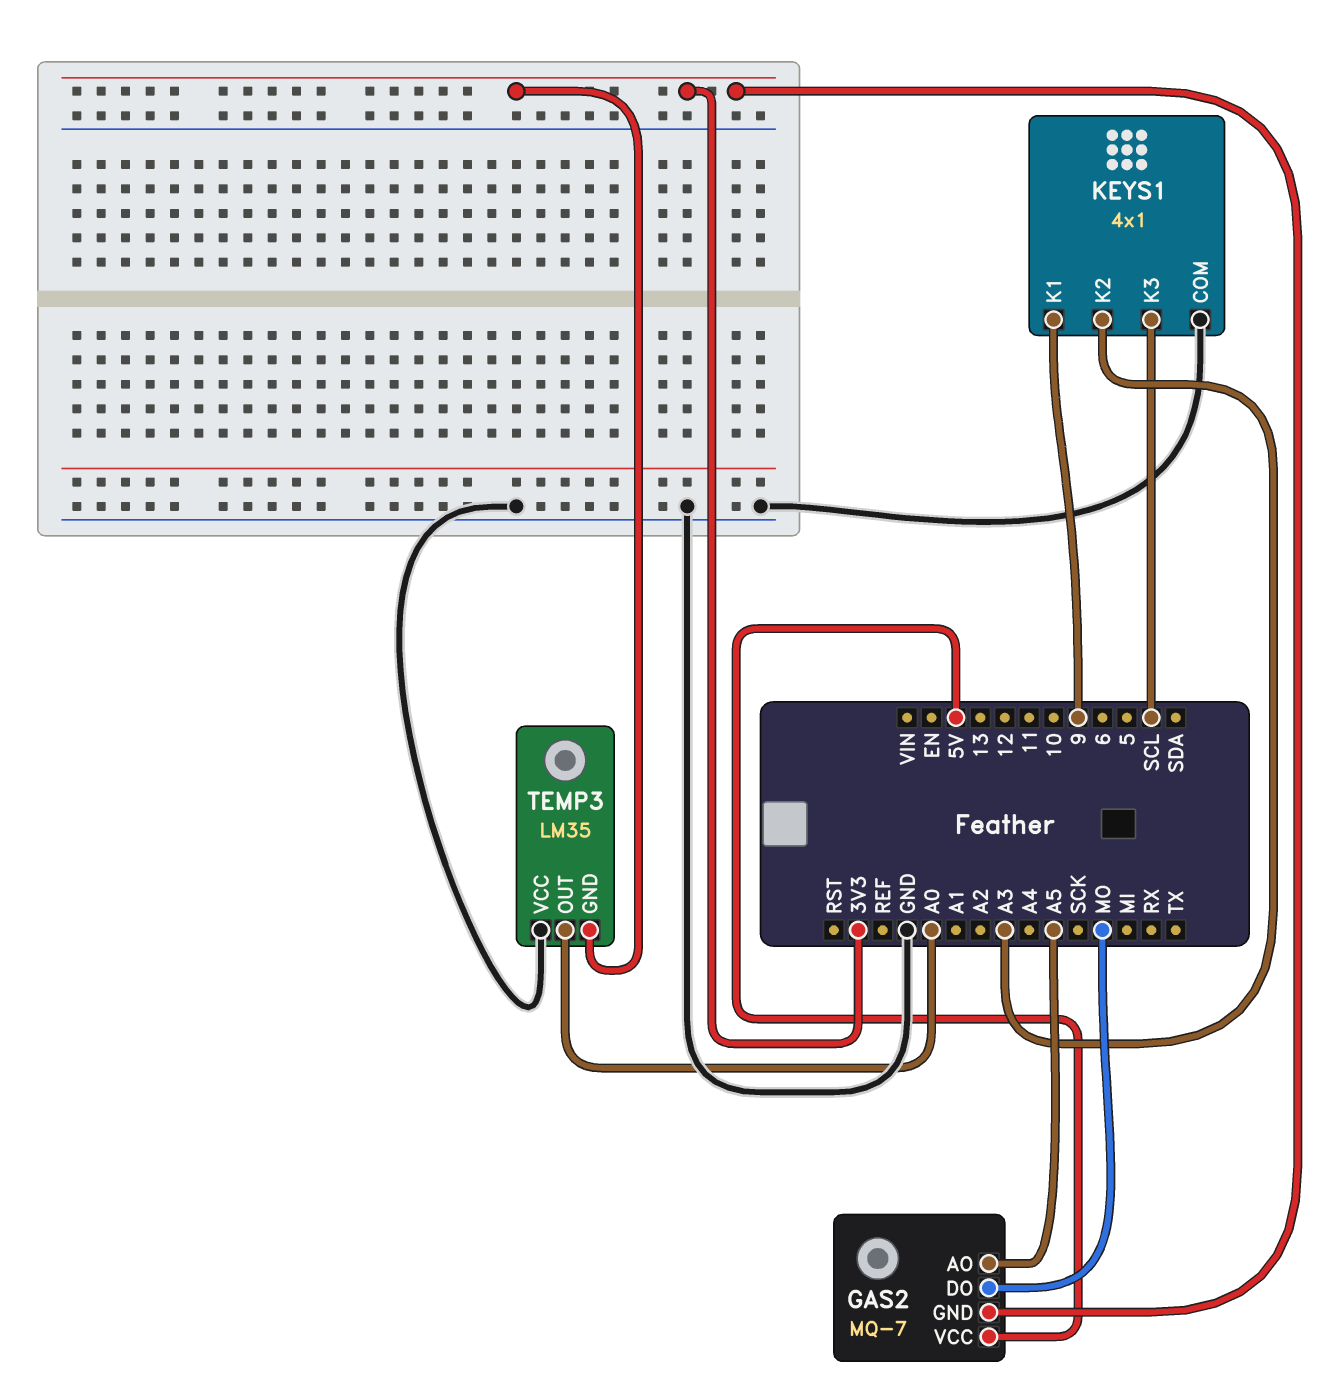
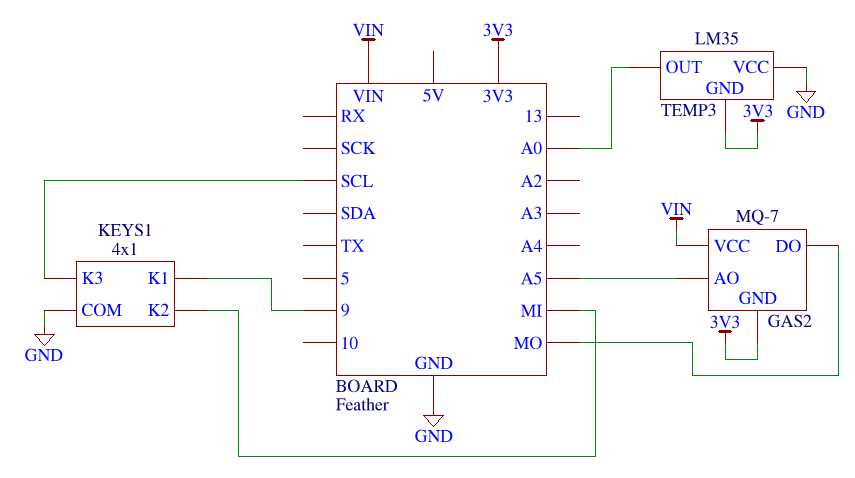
GAS2 pin VCC: 5V -> VIN
KEYS1 pin K2: A3 -> MI

